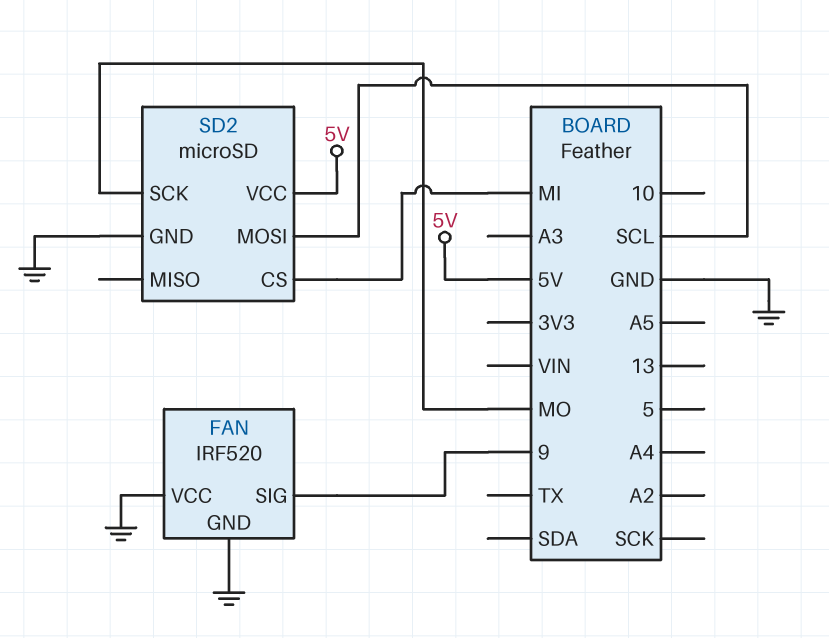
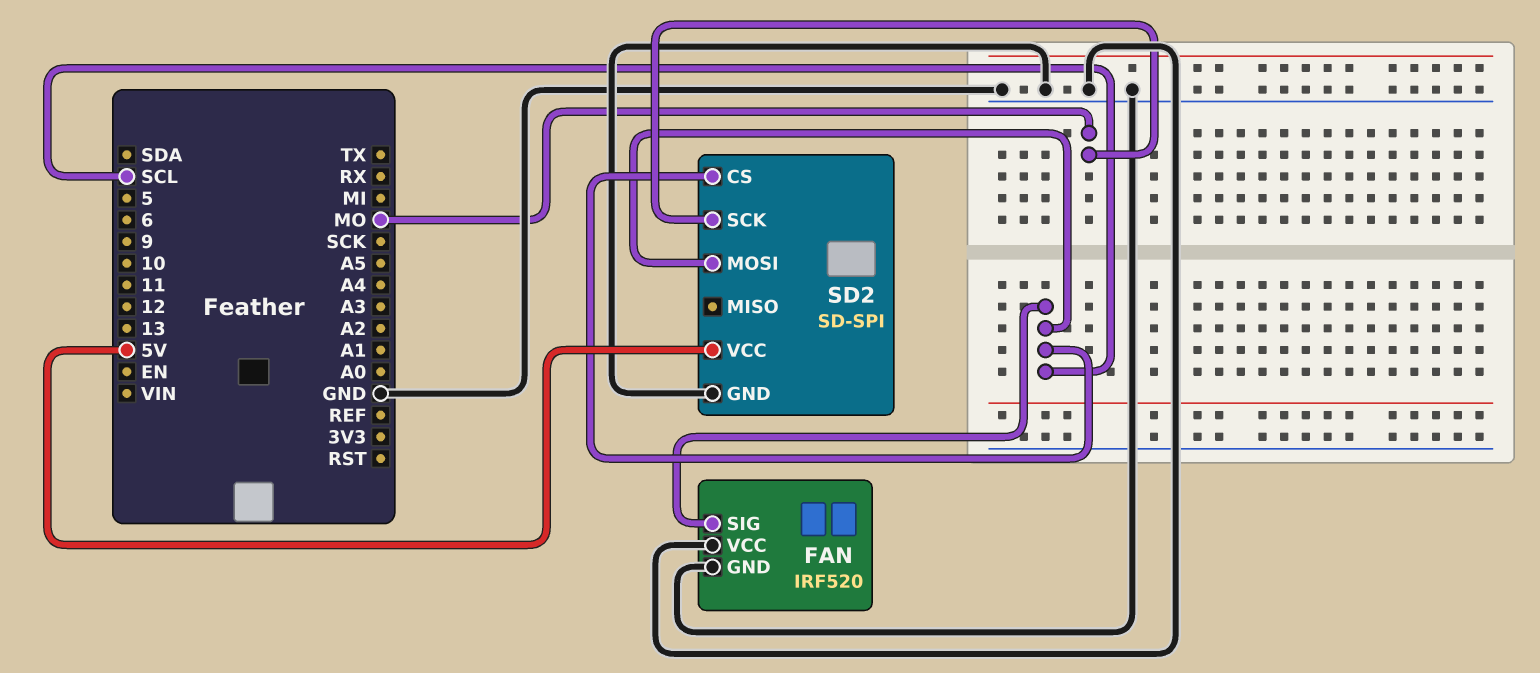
FAN pin SIG: 9 -> SCL
SD2: microSD -> SD-SPI
SD2 pin CS: MI -> SCL

